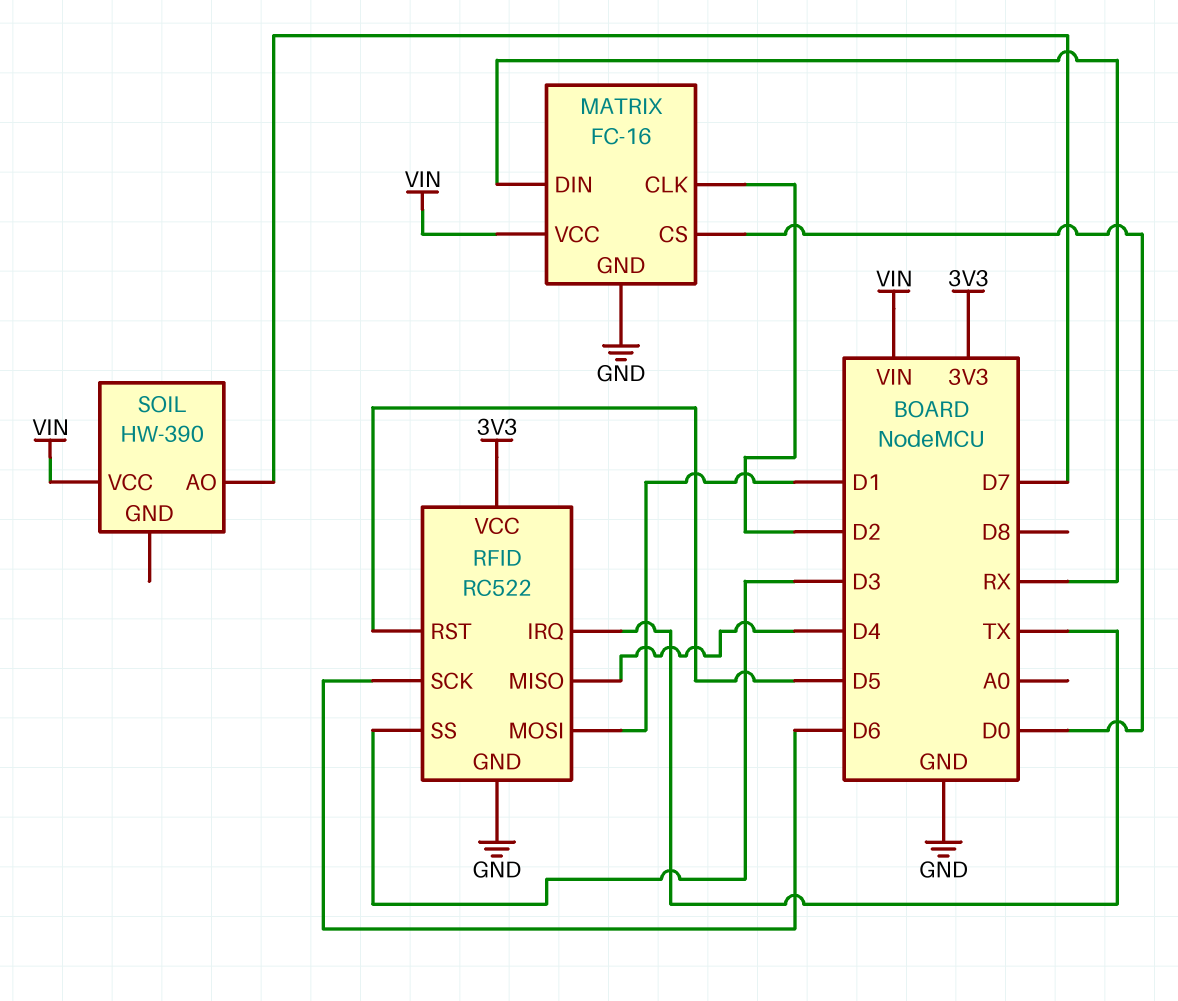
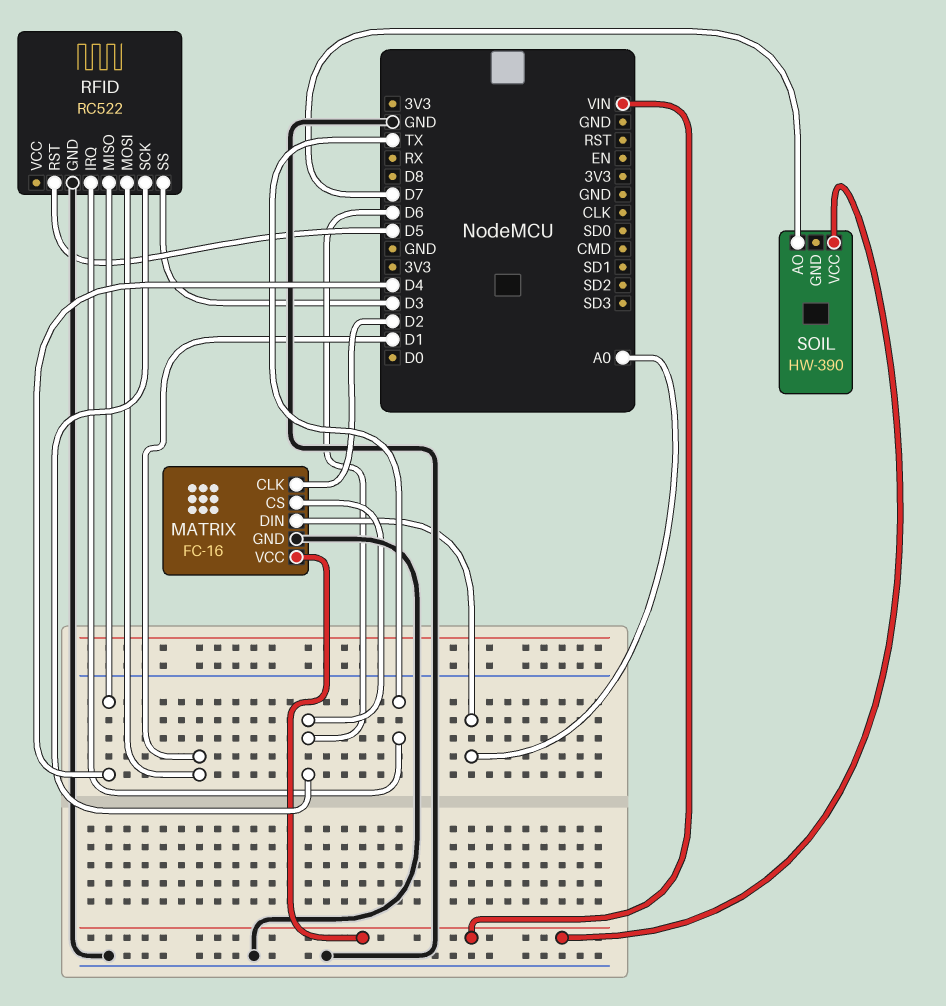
MATRIX pin CS: D0 -> D6
MATRIX pin DIN: RX -> A0
RFID pin VCC: 3V3 -> none

